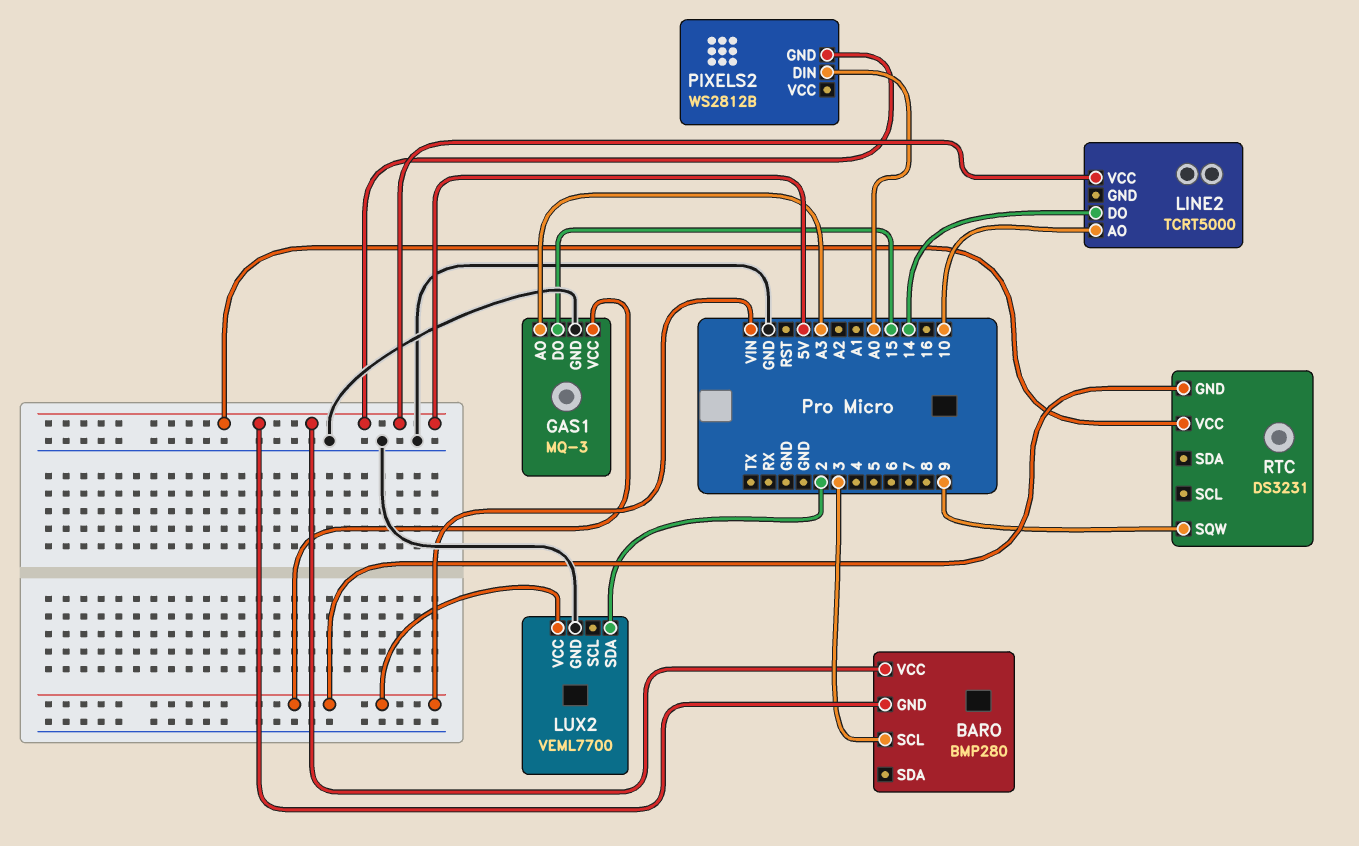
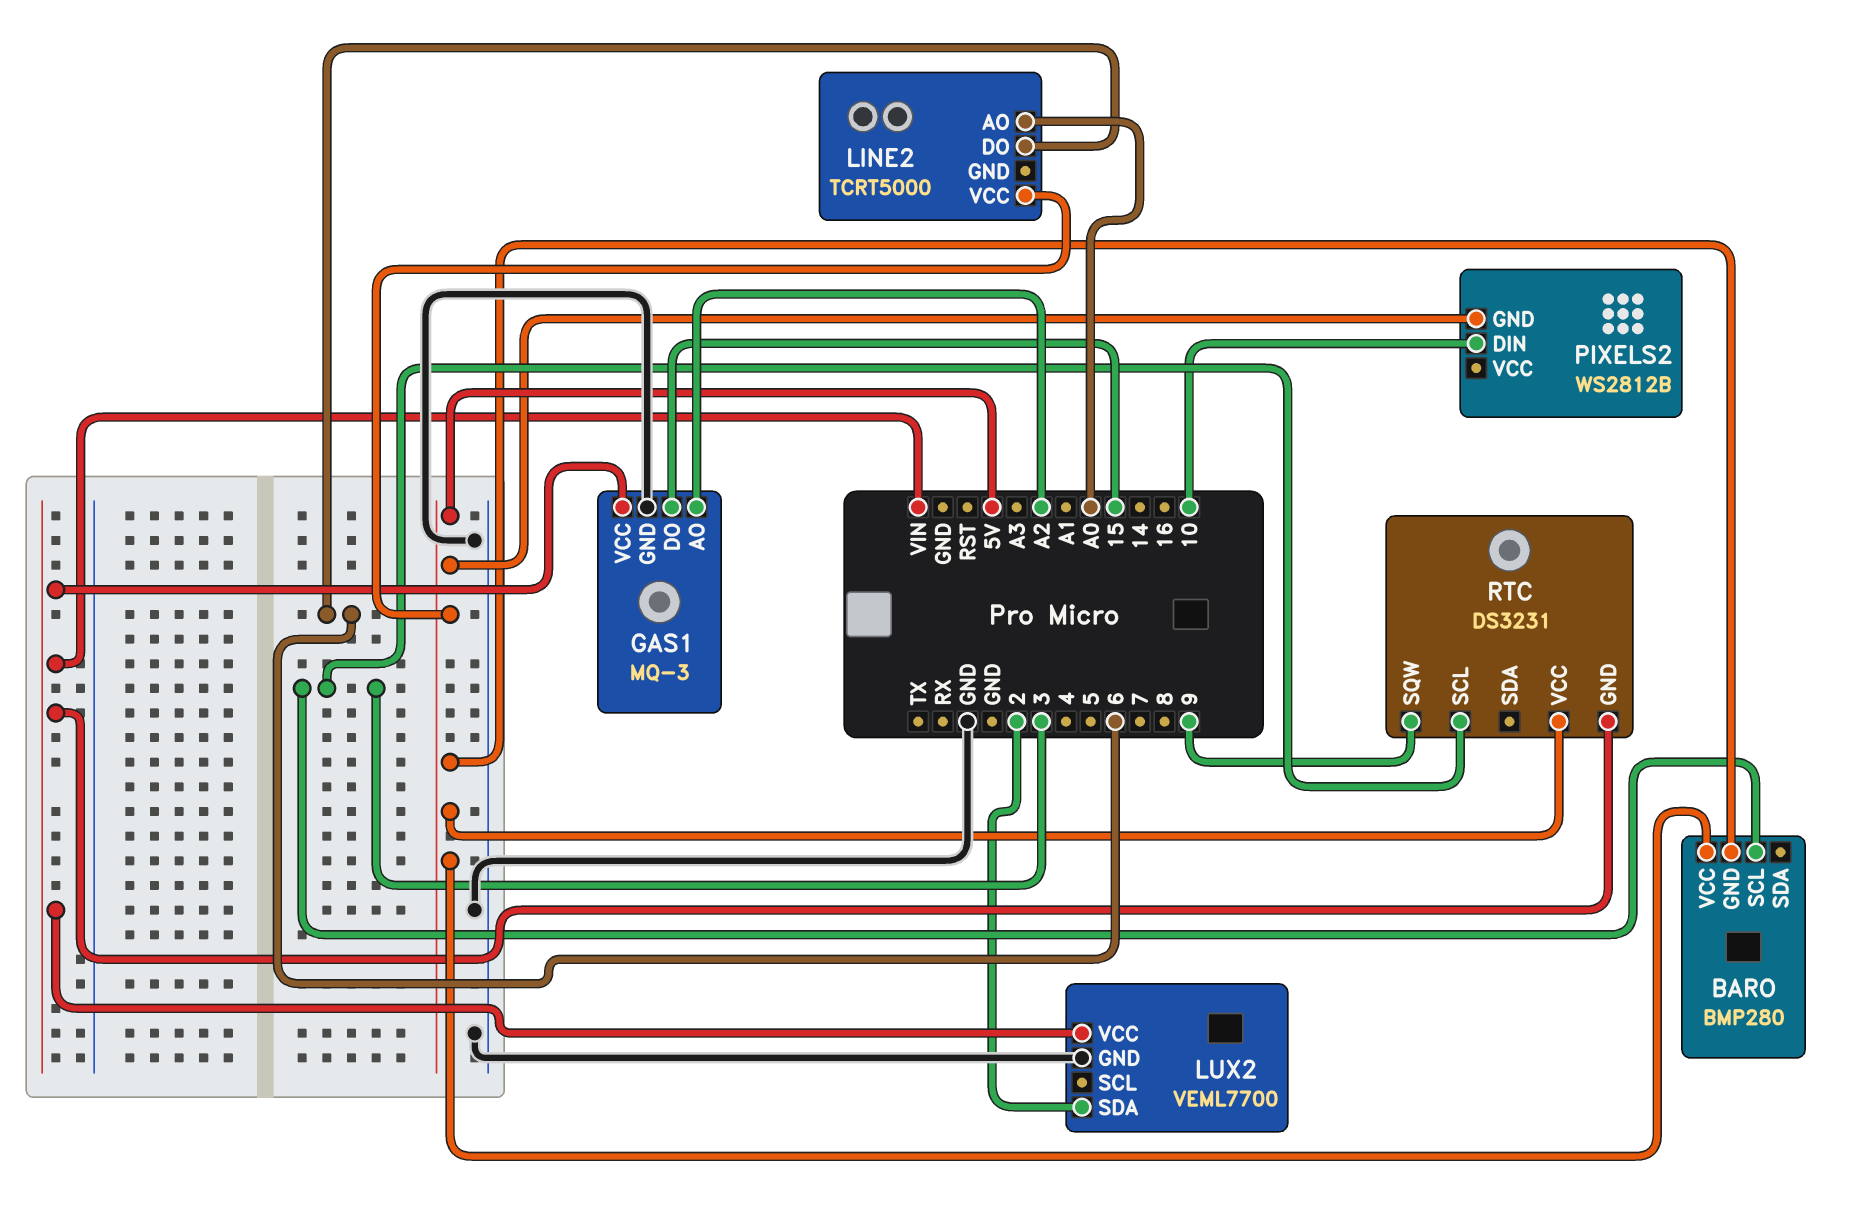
GAS1 pin AO: A3 -> A2
LINE2 pin AO: 10 -> A0
LINE2 pin DO: 14 -> 6
PIXELS2 pin DIN: A0 -> 10
RTC pin SCL: none -> 3

